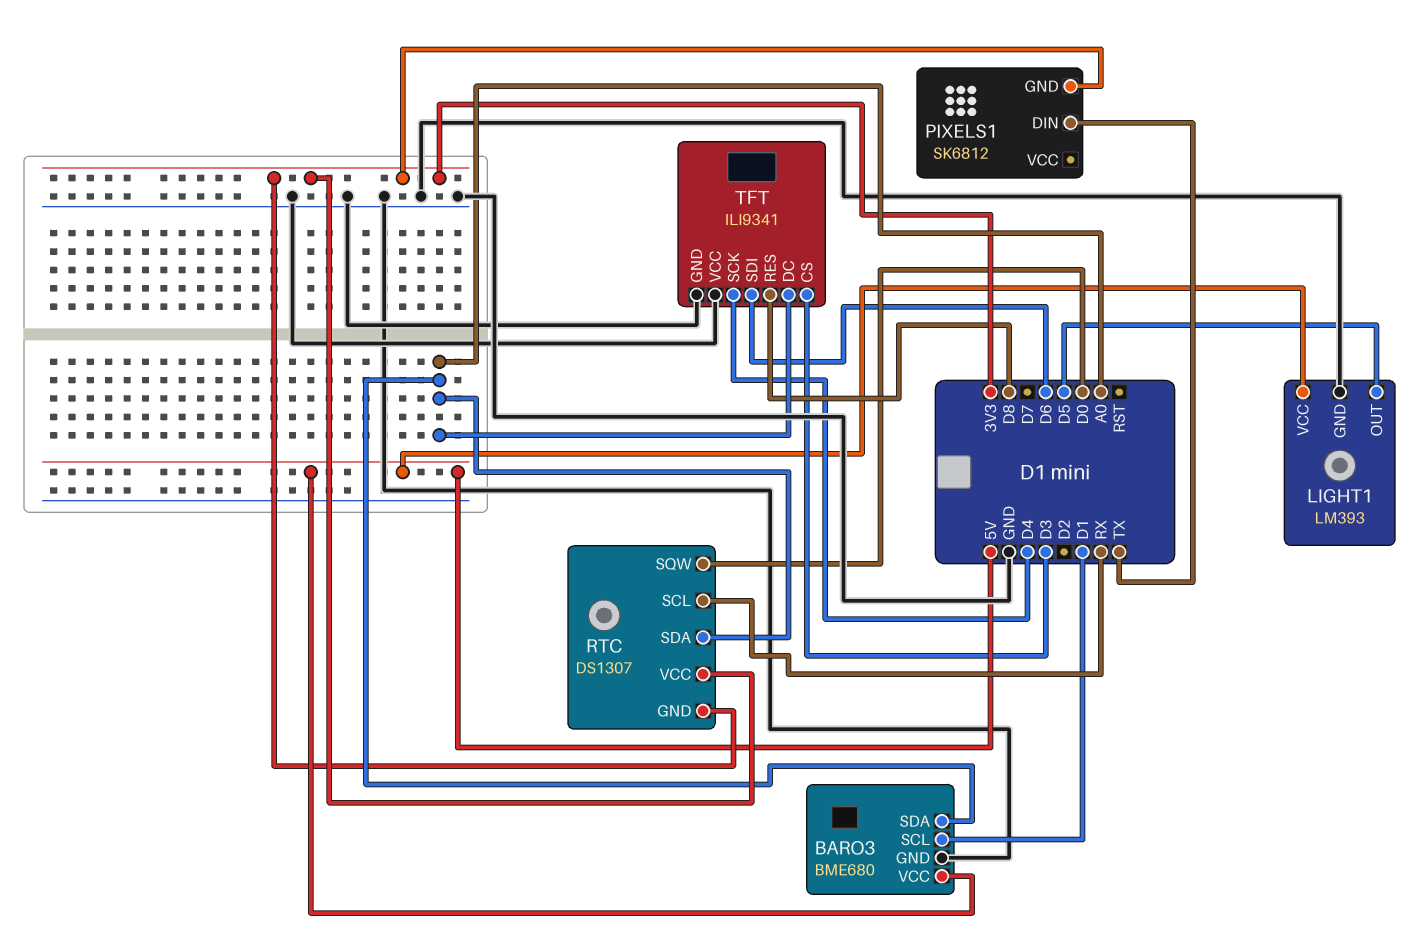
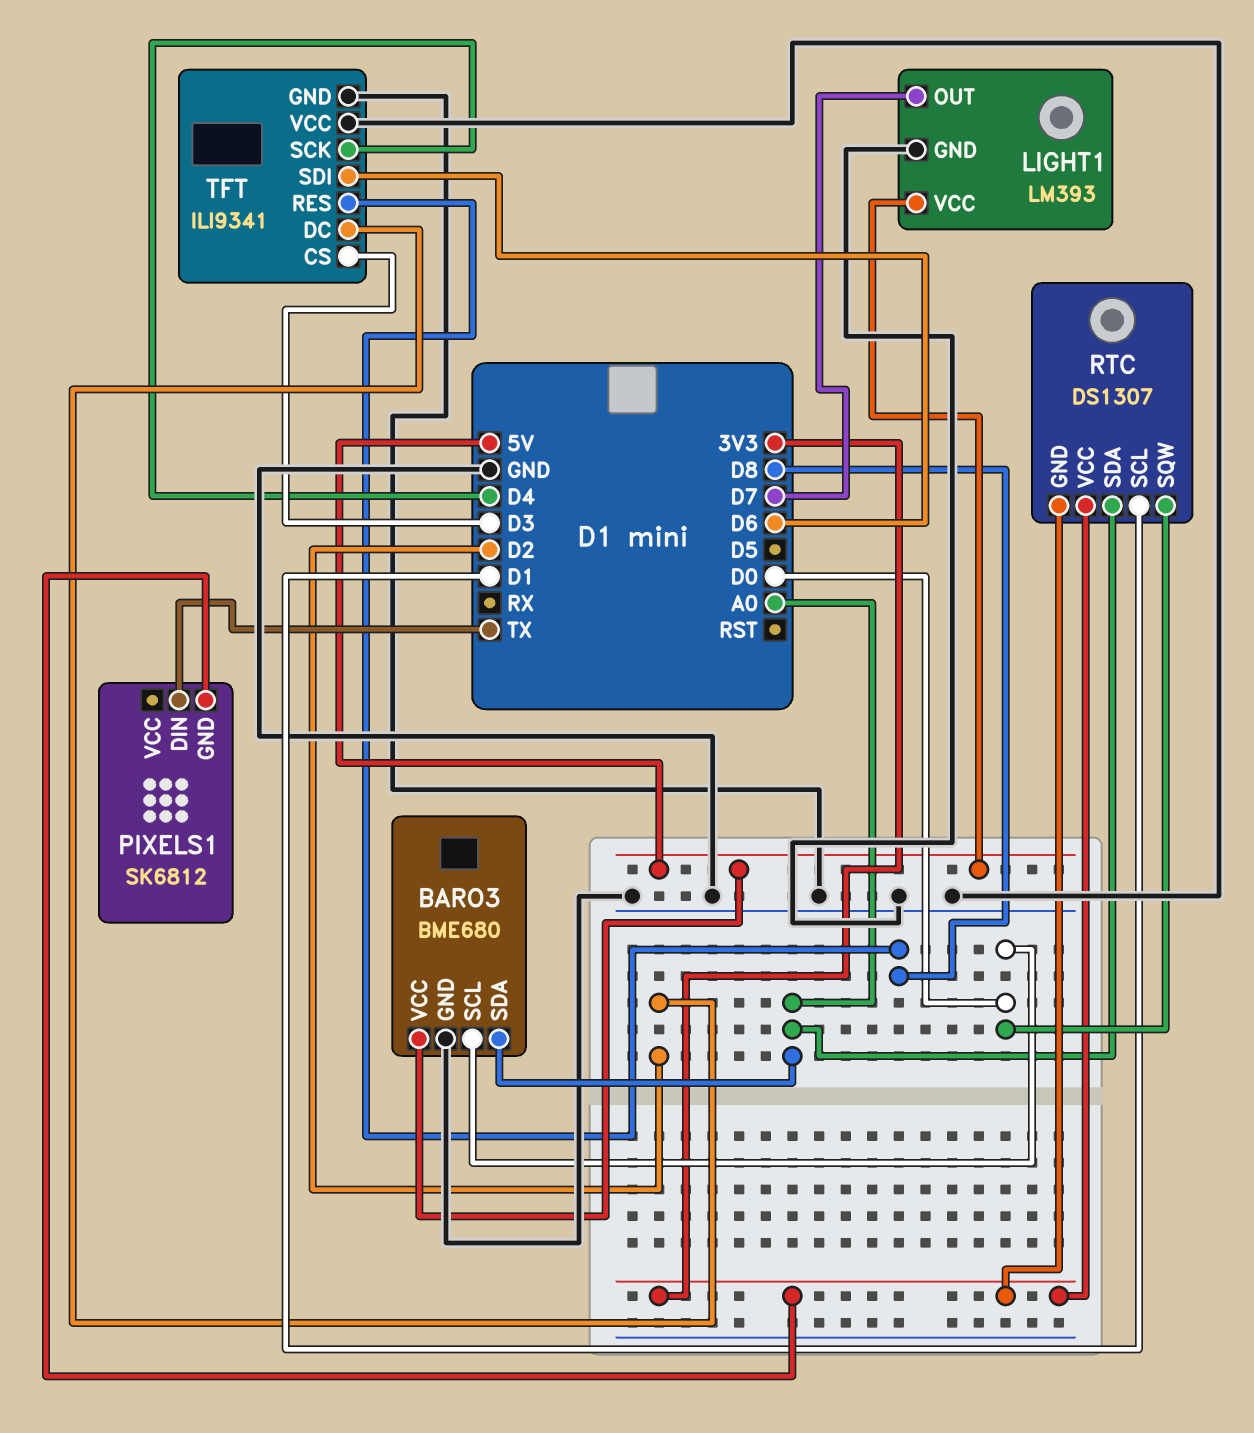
BARO3 pin SCL: D1 -> D0
LIGHT1 pin OUT: D5 -> D7
RTC pin SCL: RX -> D1
TFT pin DC: A0 -> D2

